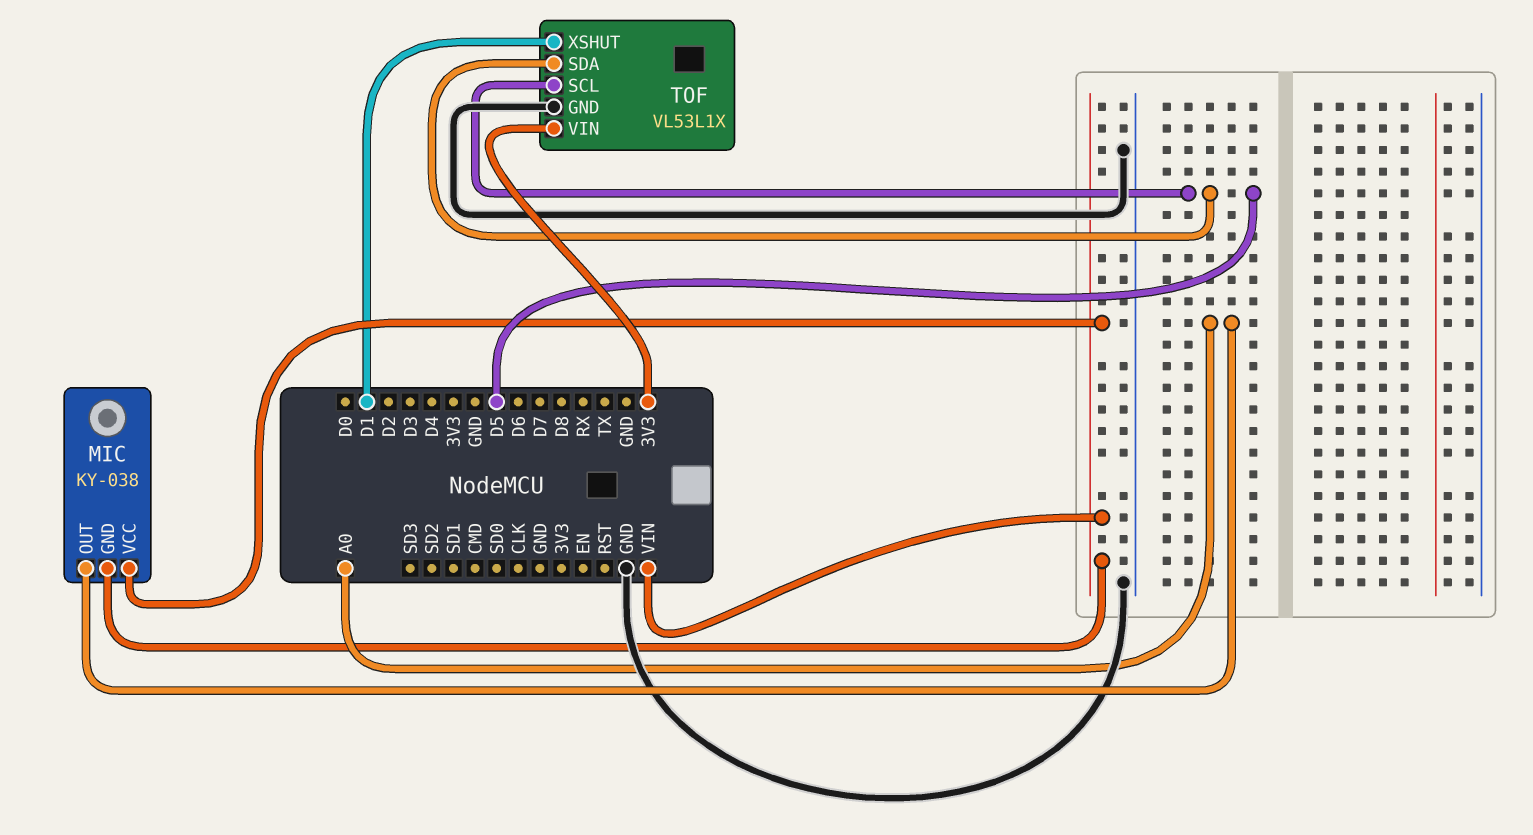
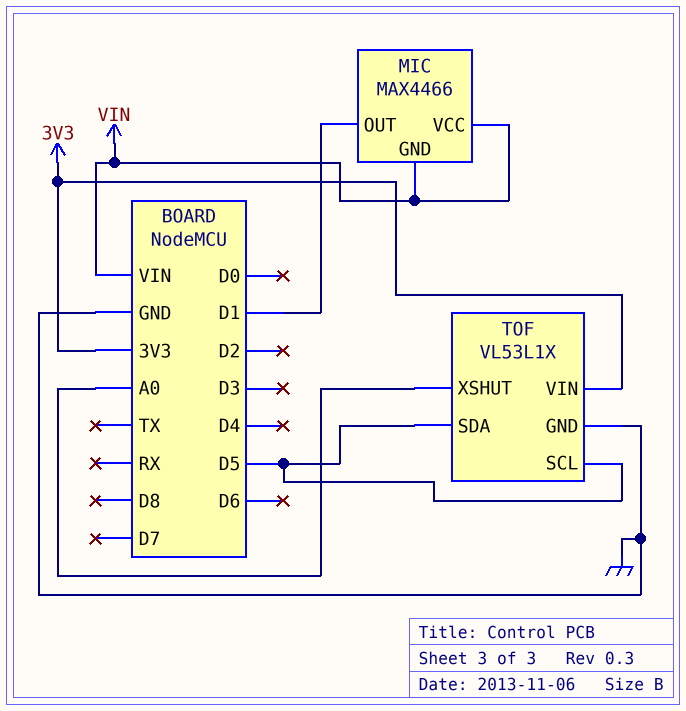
MIC: KY-038 -> MAX4466
MIC pin OUT: A0 -> D1
TOF pin XSHUT: D1 -> A0

